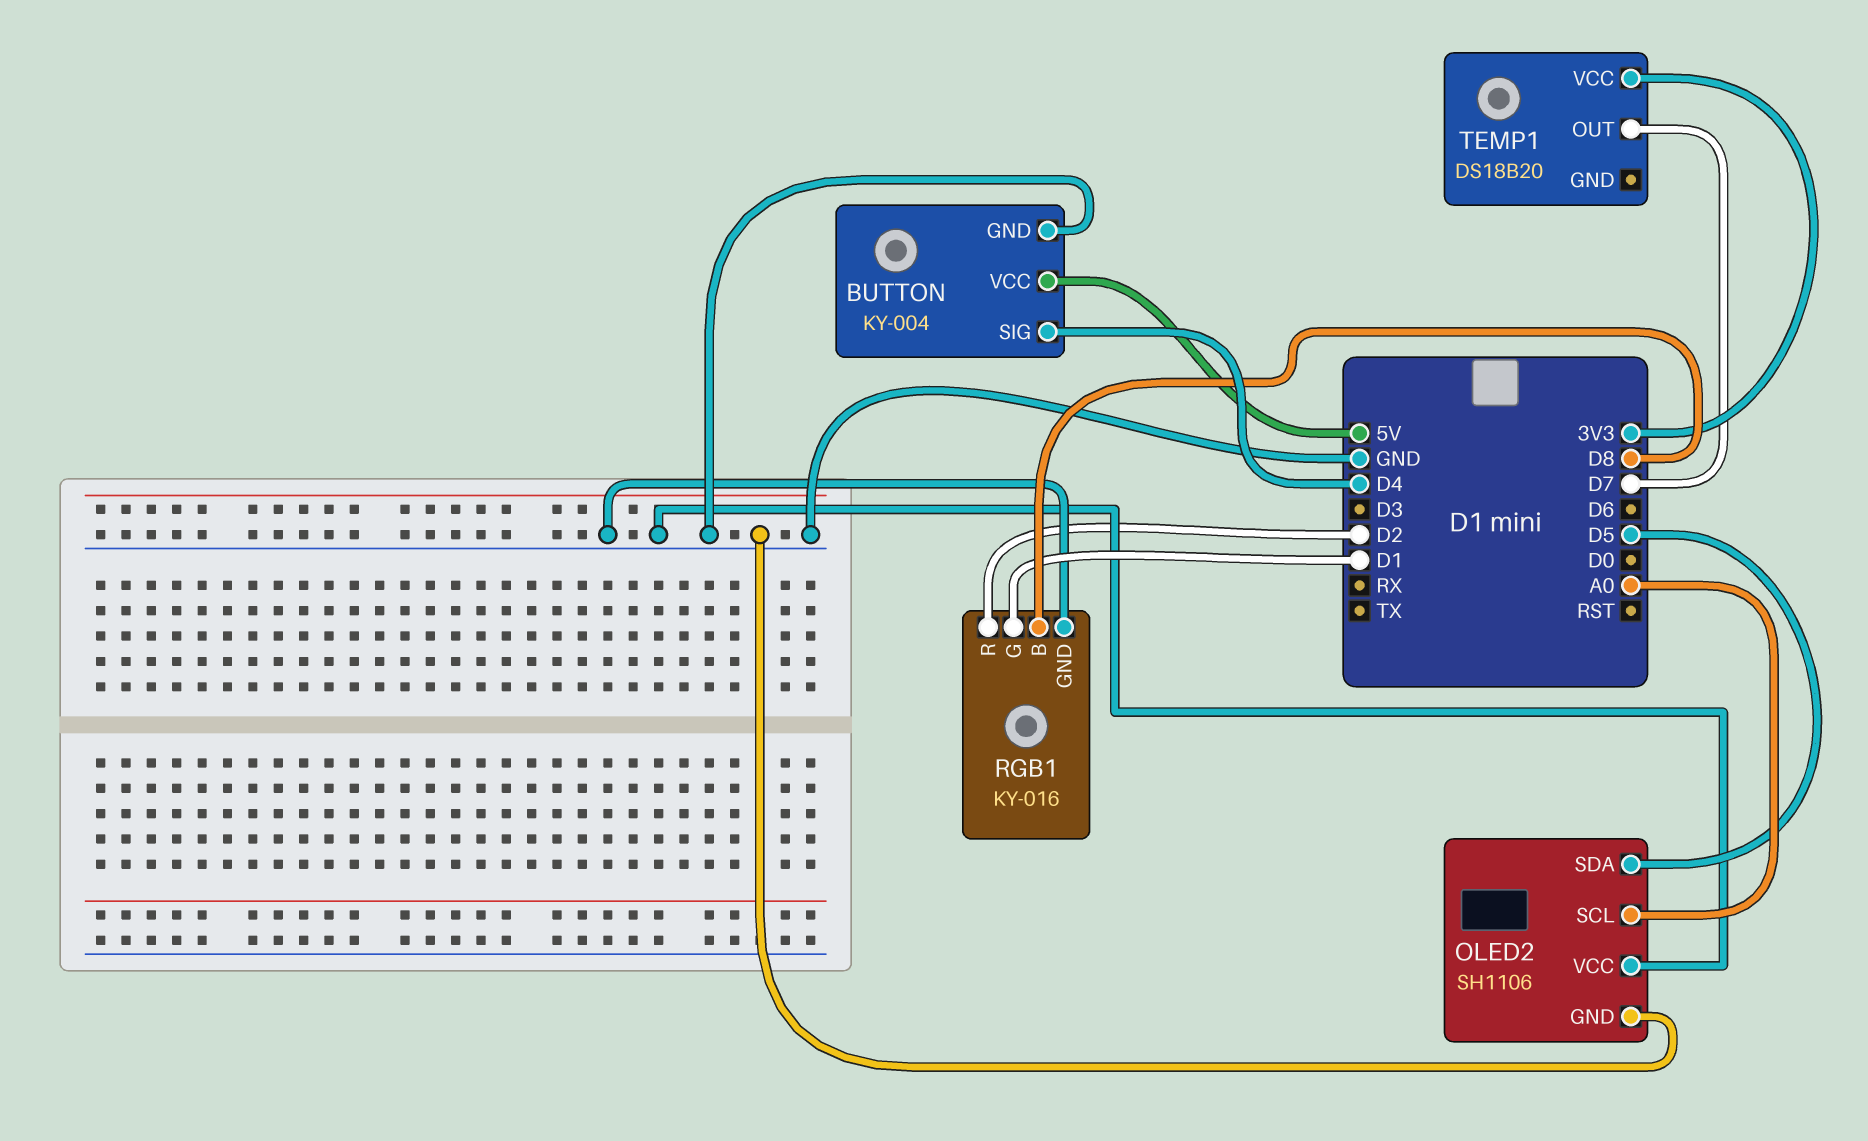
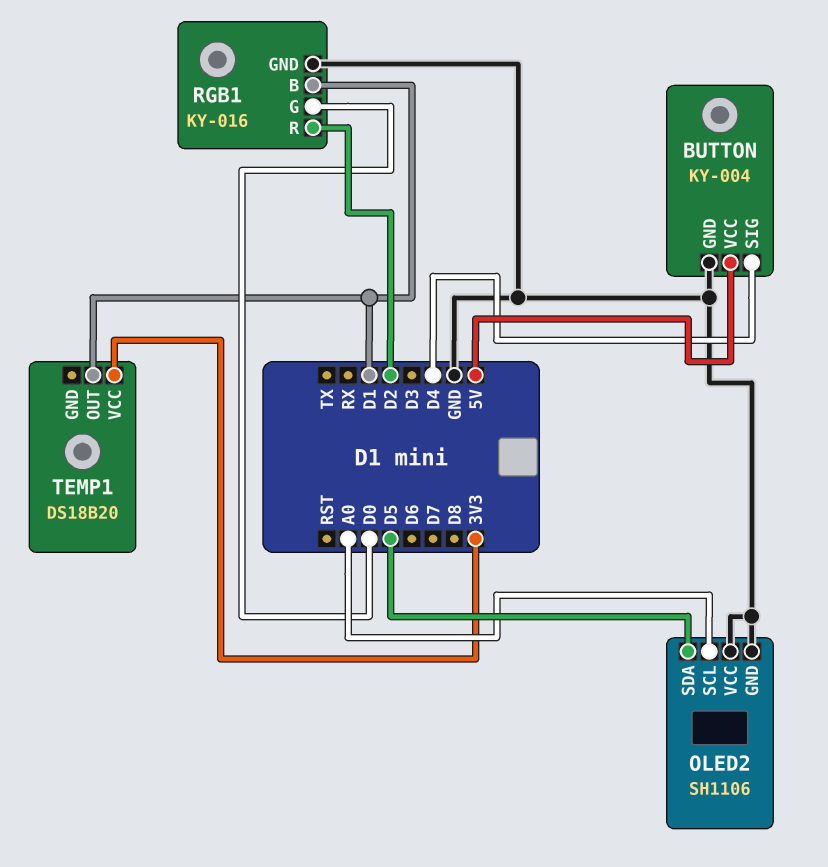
RGB1 pin B: D8 -> D1
RGB1 pin G: D1 -> D0
TEMP1 pin OUT: D7 -> D1

